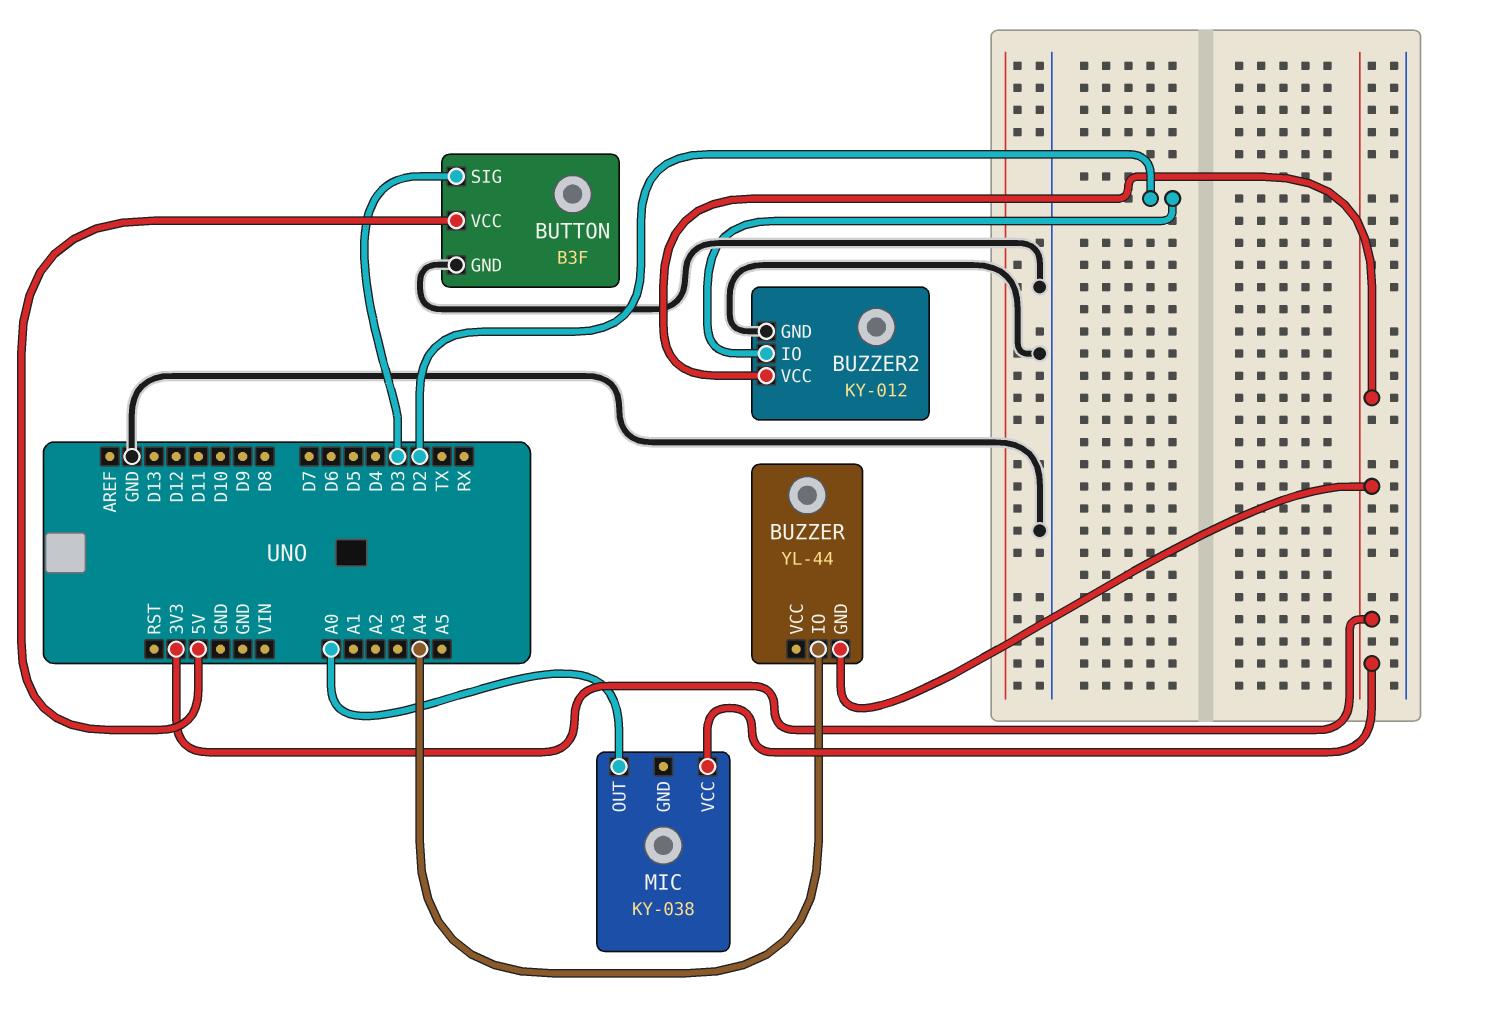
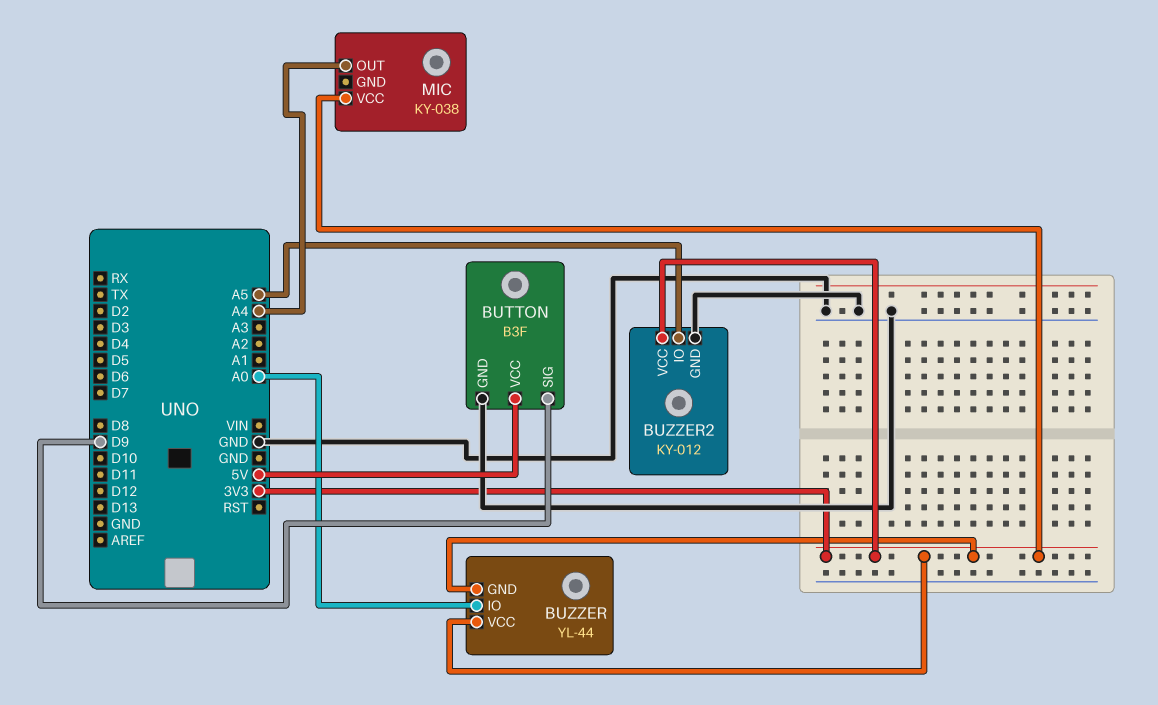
BUTTON pin SIG: D3 -> D9
BUZZER pin IO: A4 -> A0
BUZZER pin VCC: none -> 3V3
BUZZER2 pin IO: D2 -> A5
MIC pin OUT: A0 -> A4

